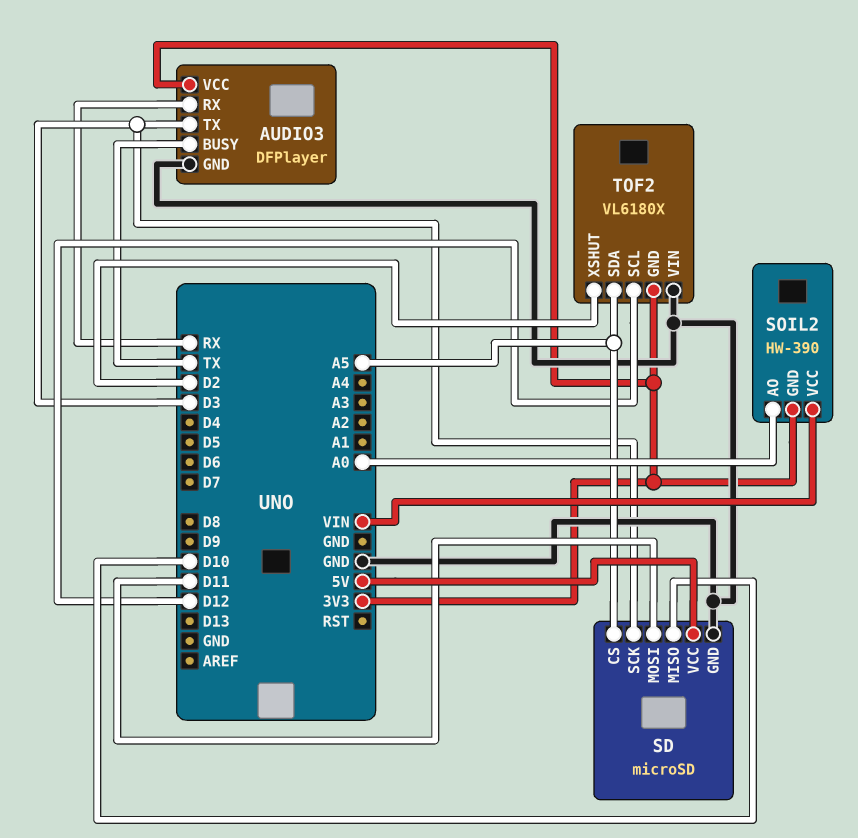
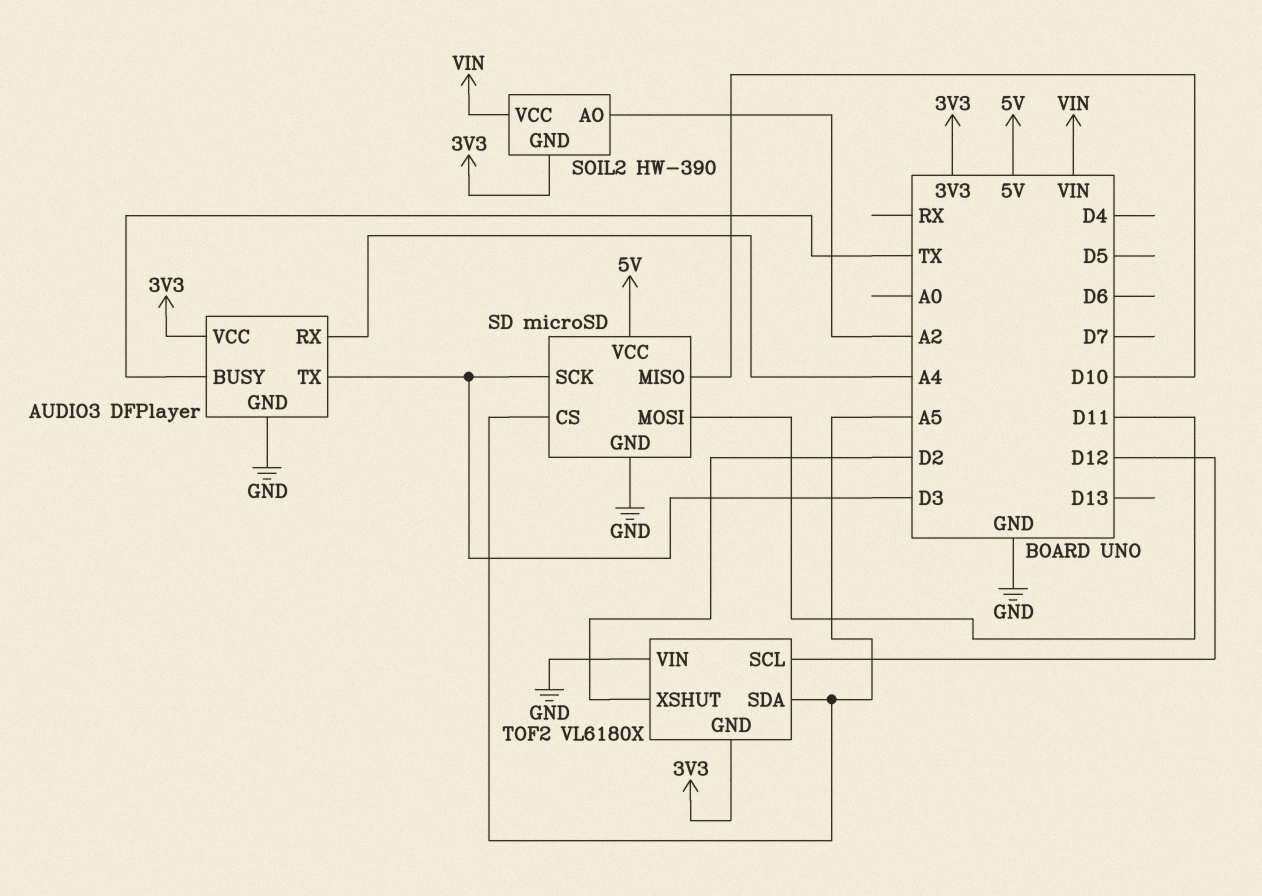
AUDIO3 pin RX: RX -> A4
SOIL2 pin AO: A0 -> A2

